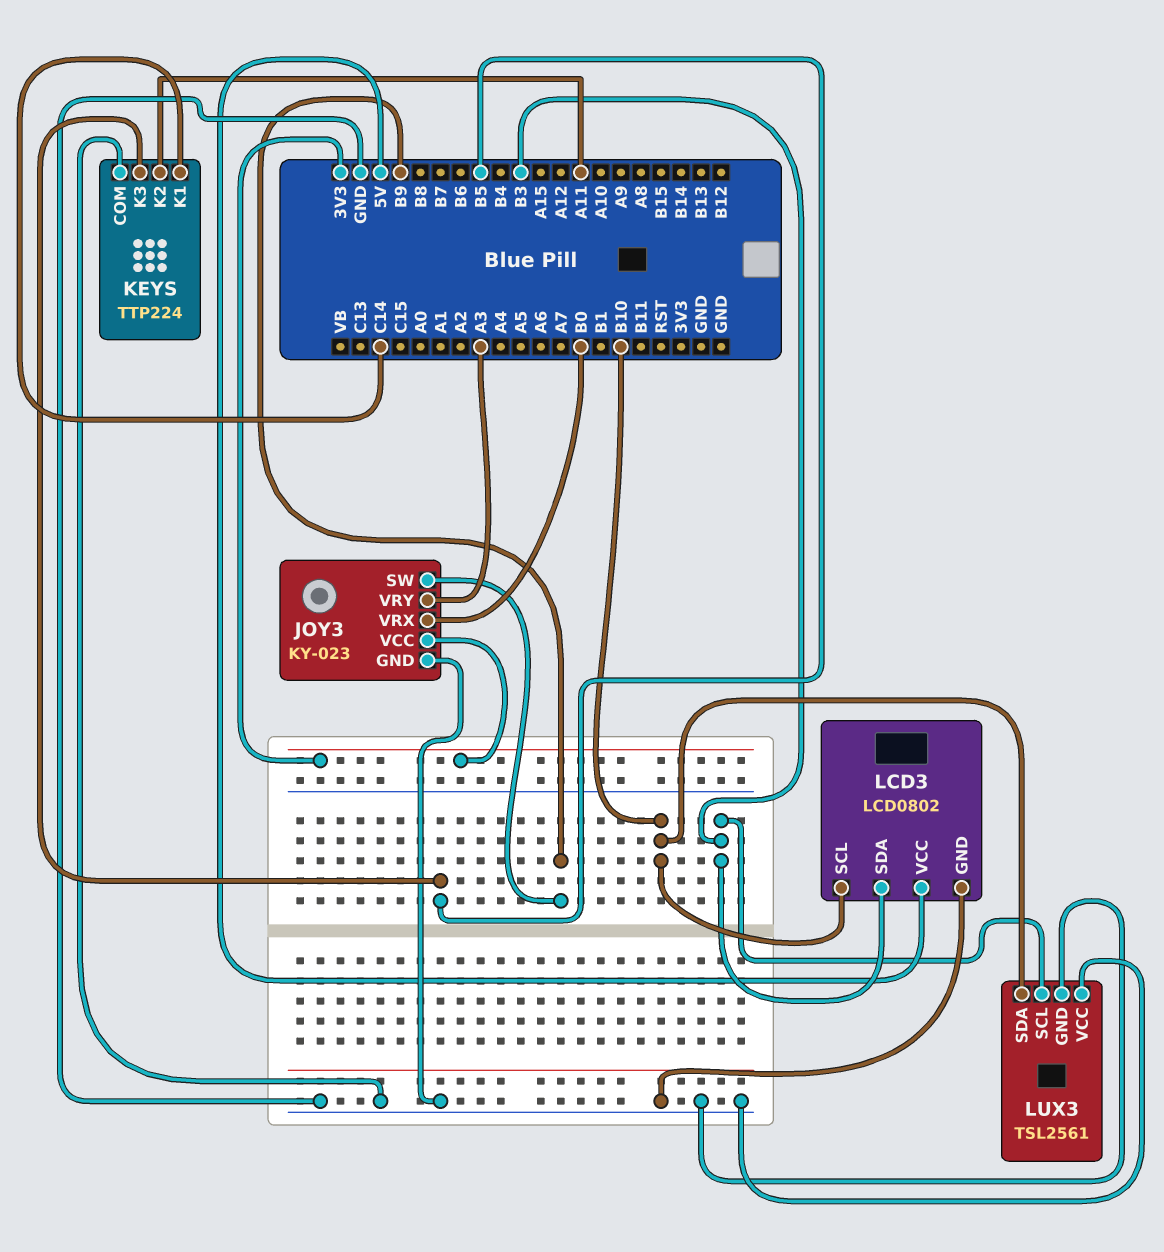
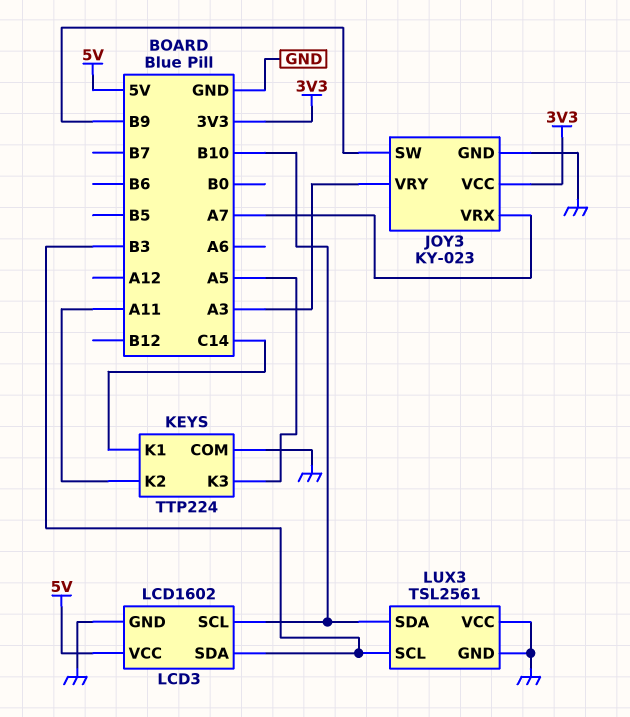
JOY3 pin VRX: B0 -> A7
KEYS pin K3: B5 -> A5
LCD3: LCD0802 -> LCD1602

